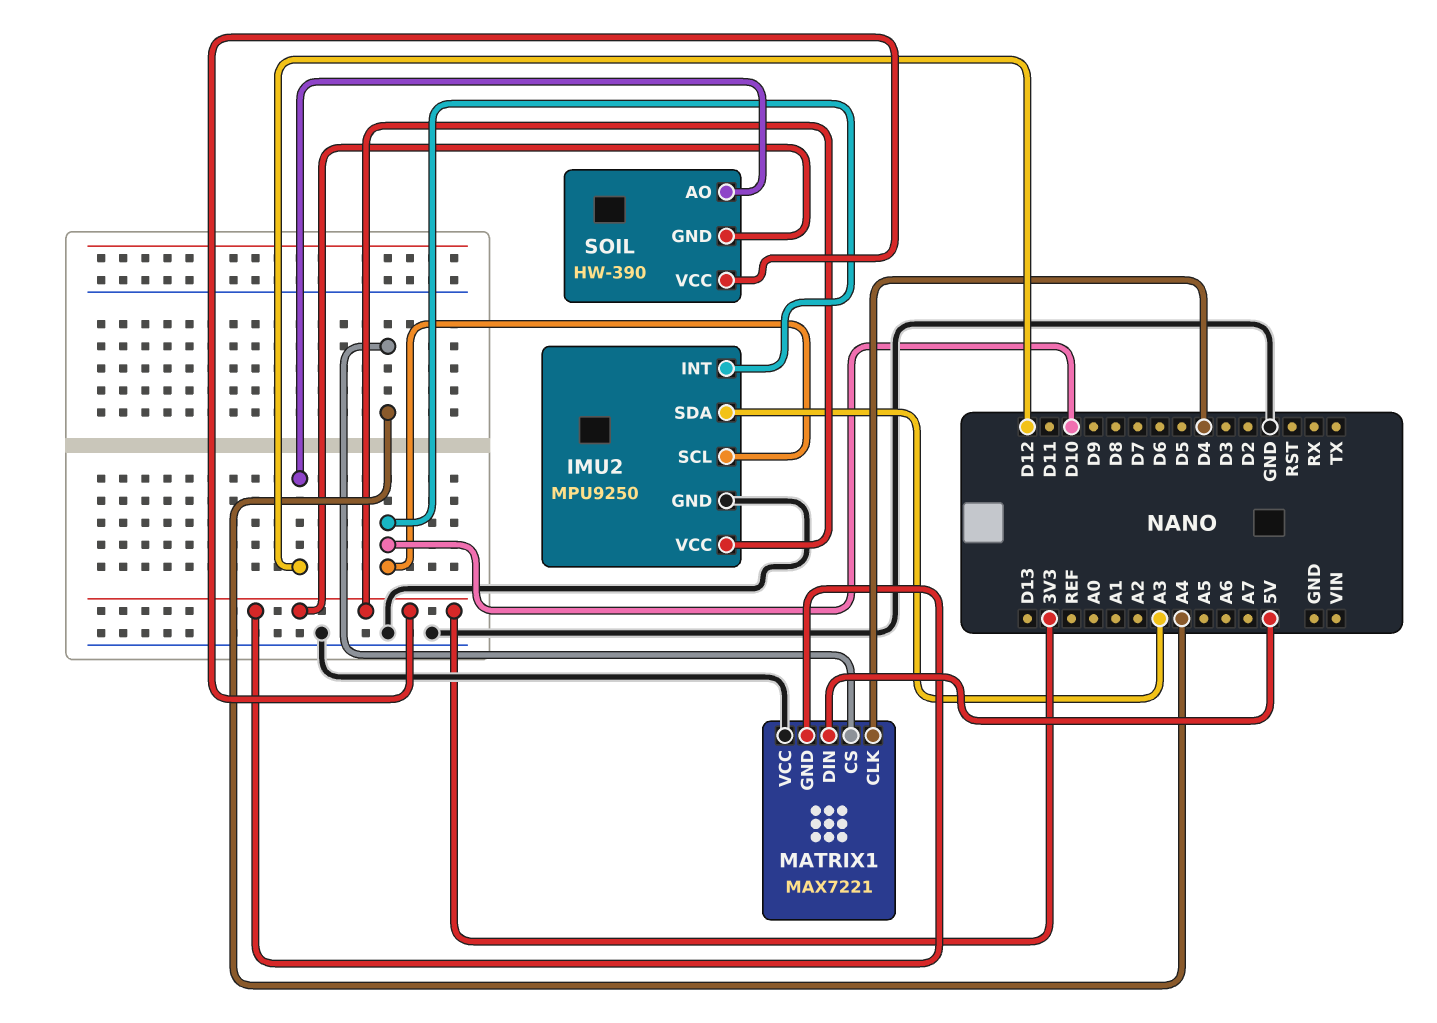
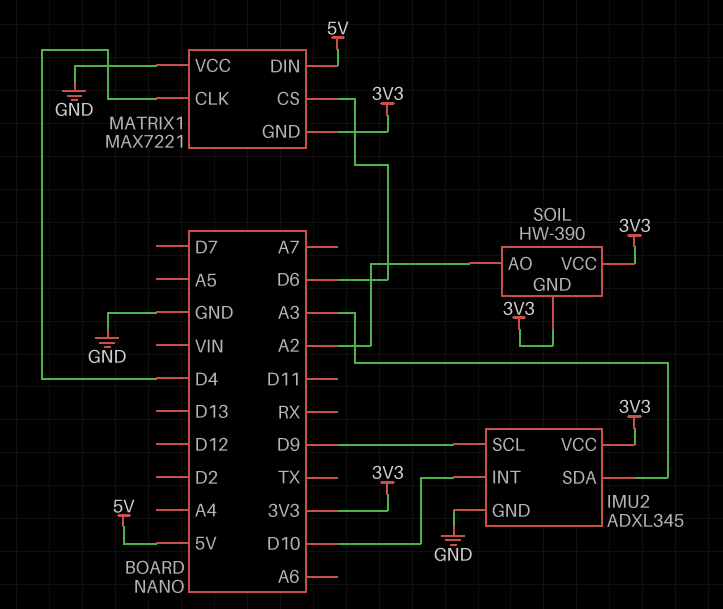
IMU2: MPU9250 -> ADXL345
IMU2 pin SCL: D10 -> D9
MATRIX1 pin CS: A4 -> D6
SOIL pin AO: D12 -> A2

